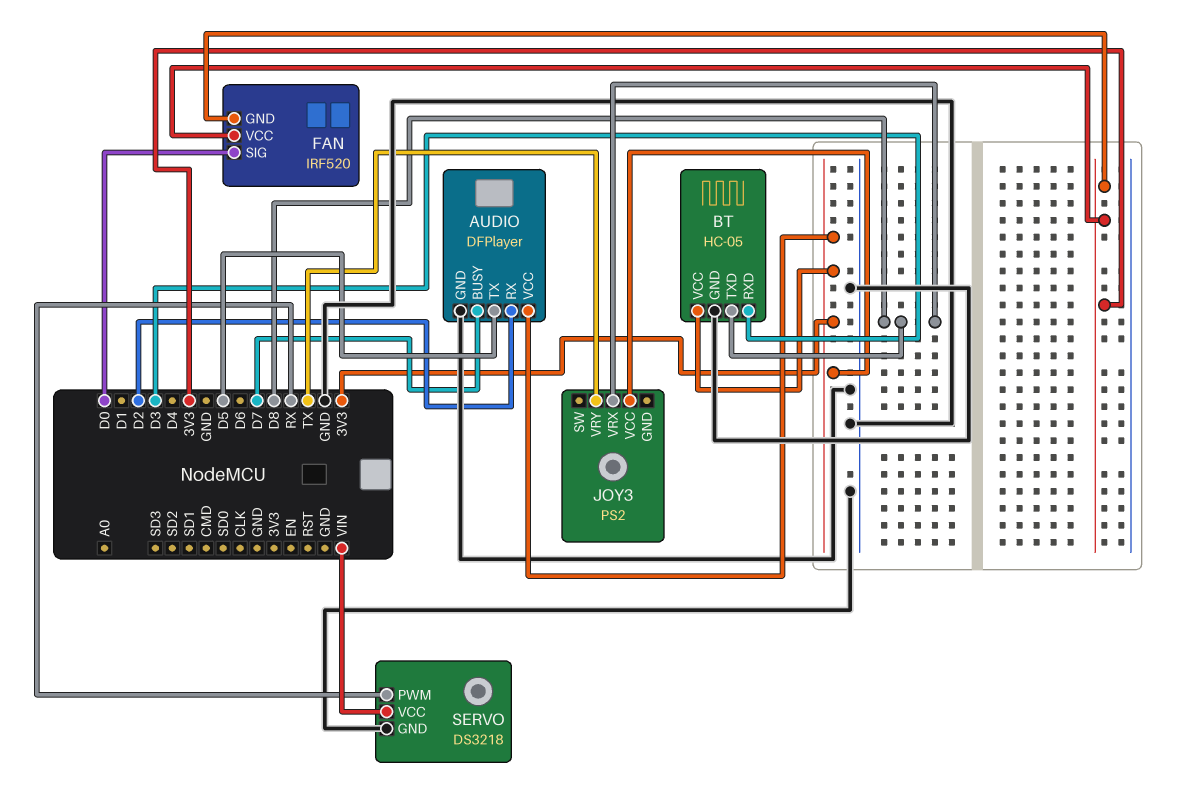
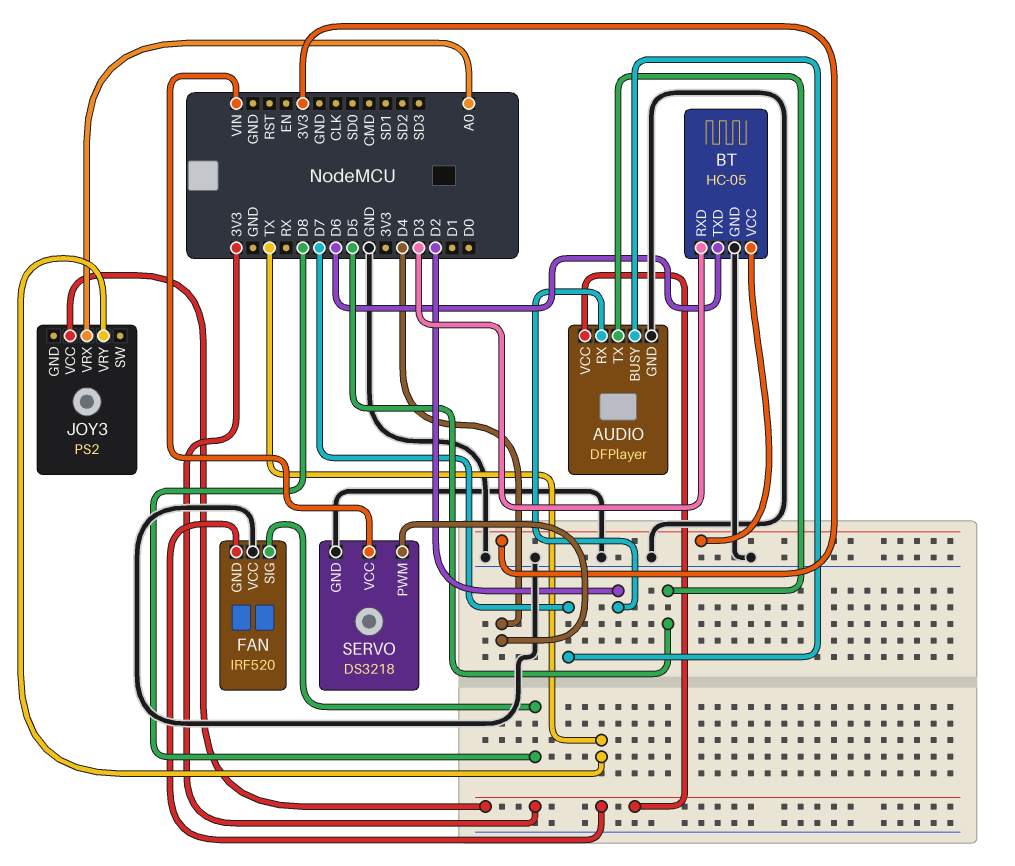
BT pin TXD: D8 -> D6
FAN pin SIG: D0 -> D8
FAN pin VCC: 3V3 -> GND
JOY3 pin VRX: D8 -> A0
SERVO pin PWM: RX -> D4

